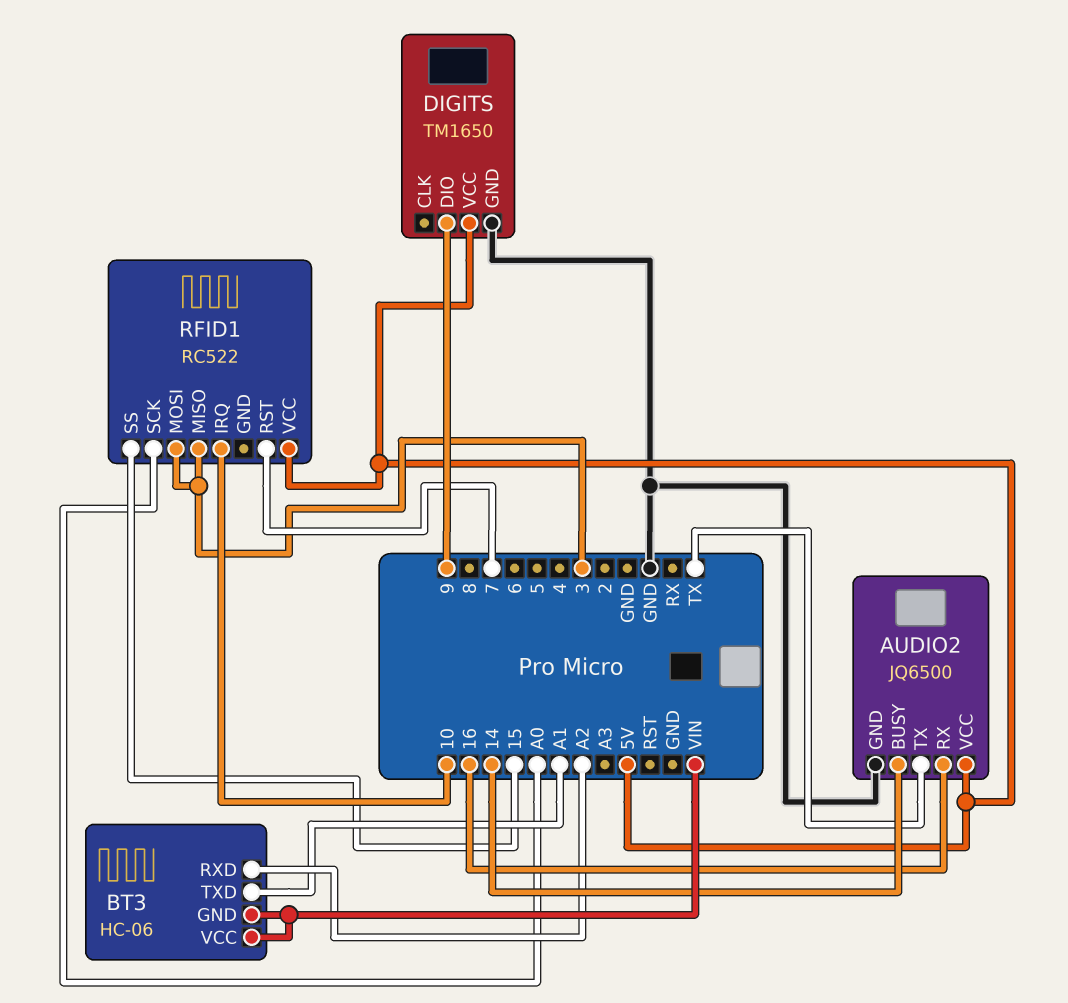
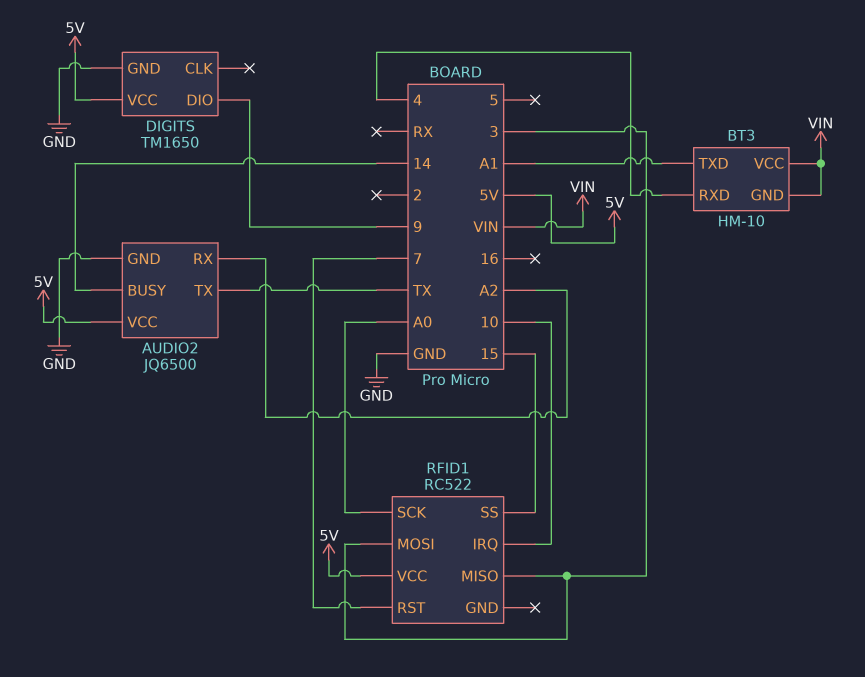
AUDIO2 pin RX: 16 -> A2
BT3: HC-06 -> HM-10
BT3 pin RXD: A2 -> 4

